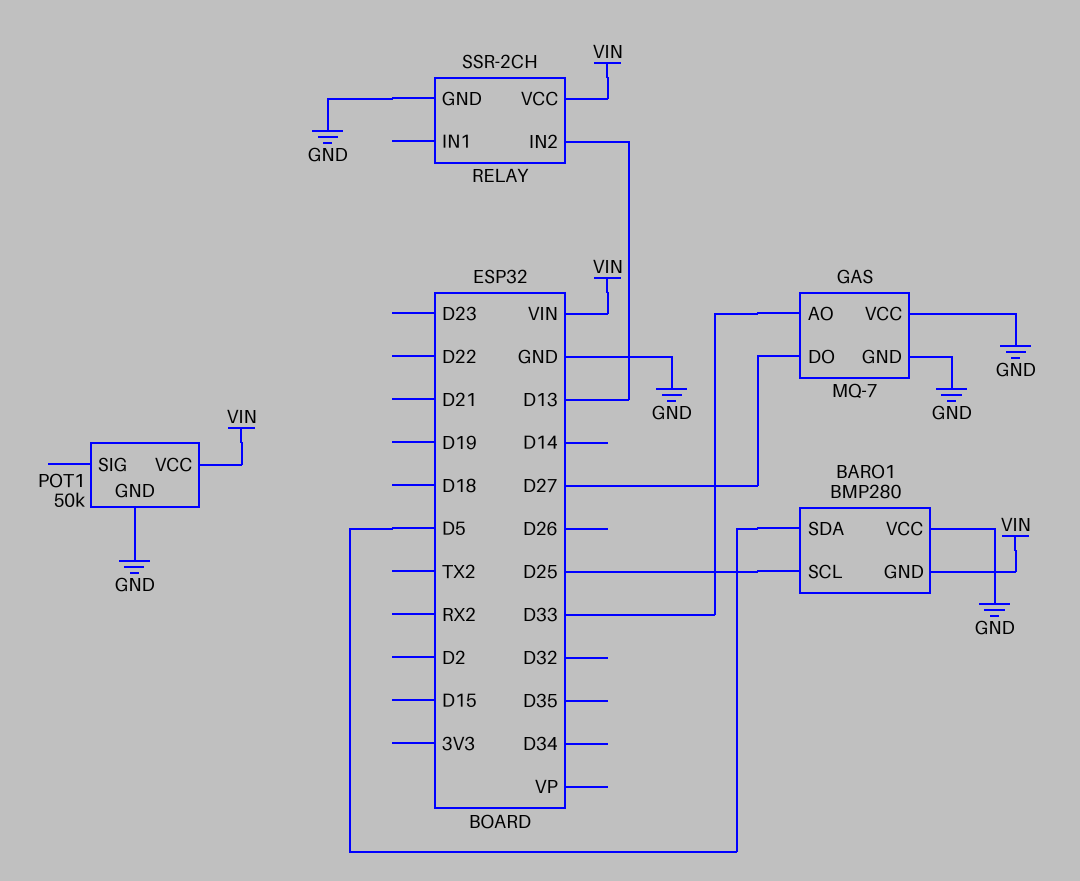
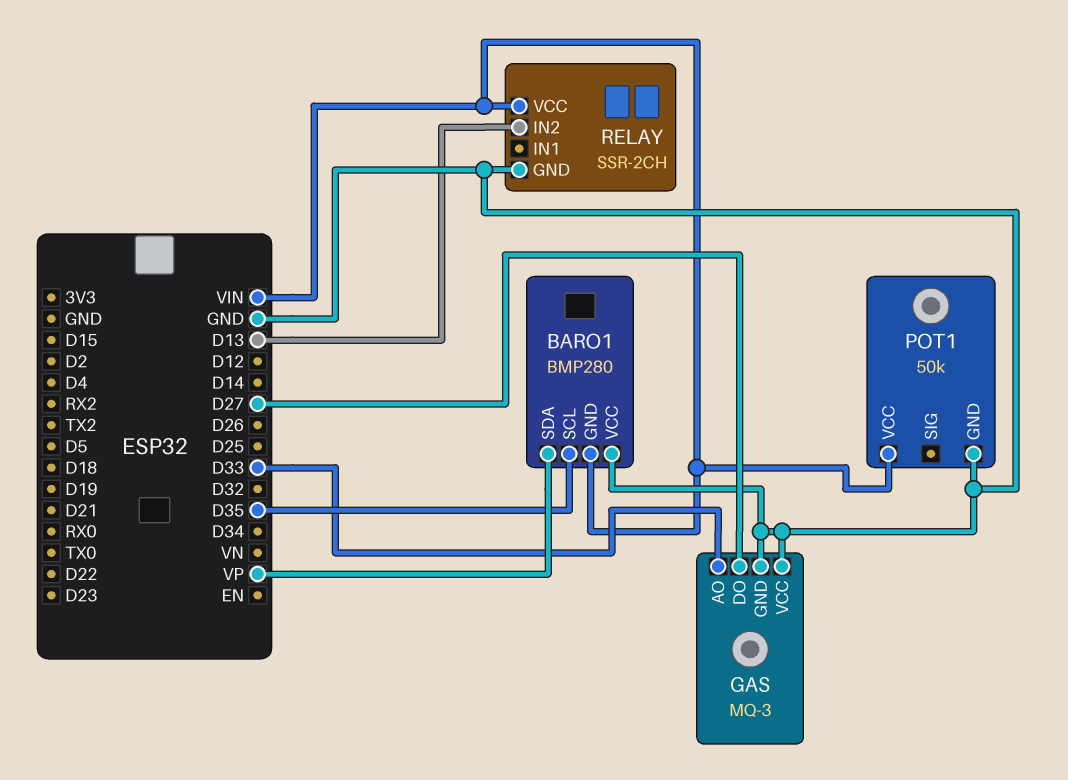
BARO1 pin SCL: D25 -> D35
BARO1 pin SDA: D5 -> VP
GAS: MQ-7 -> MQ-3

